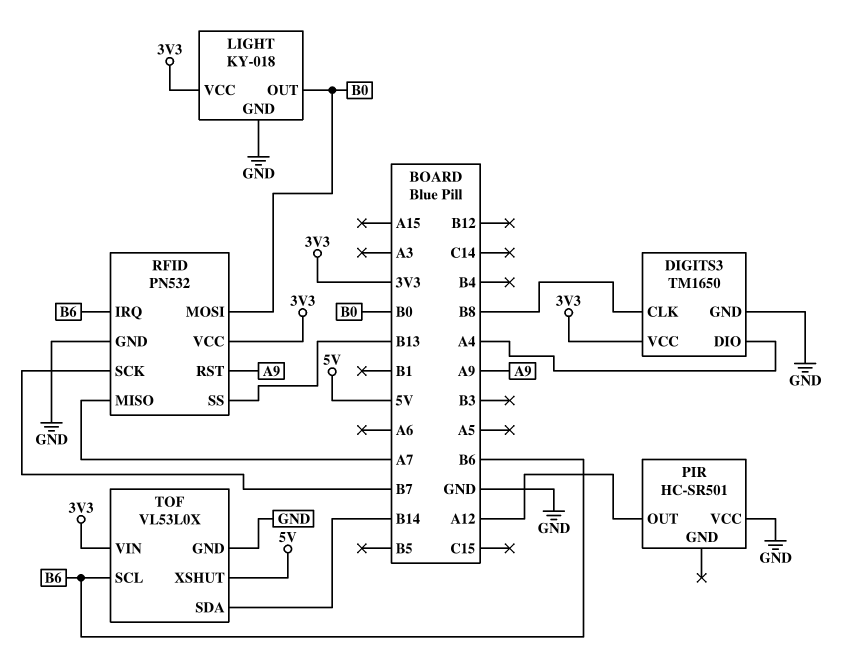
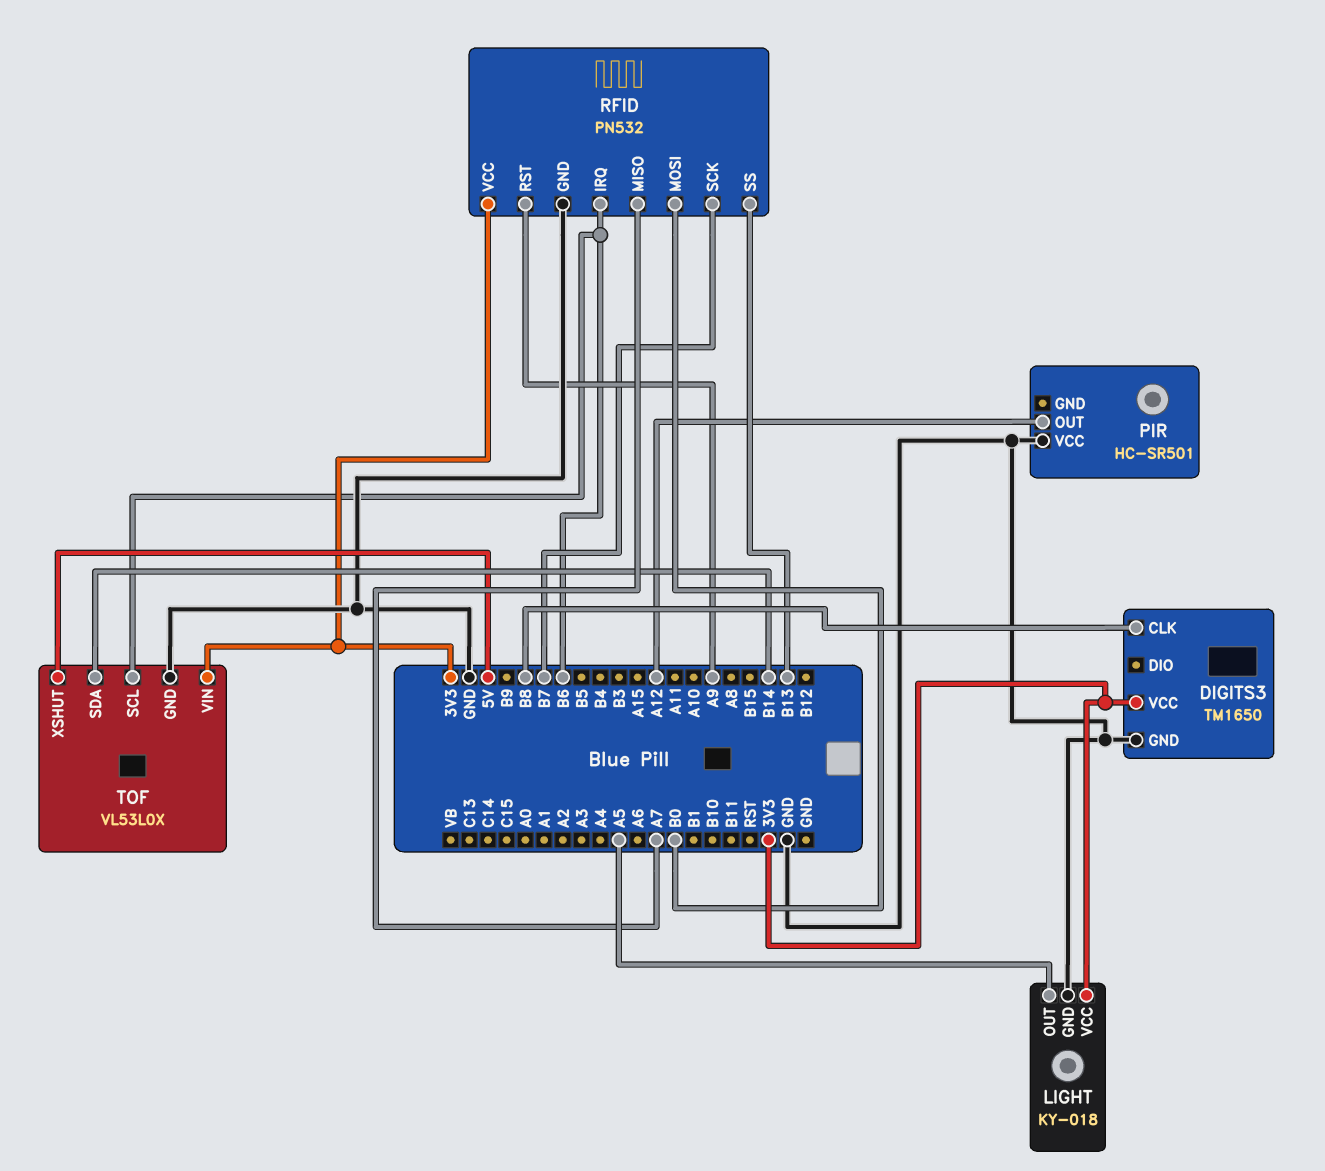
DIGITS3 pin DIO: A4 -> none
LIGHT pin OUT: B0 -> A5

